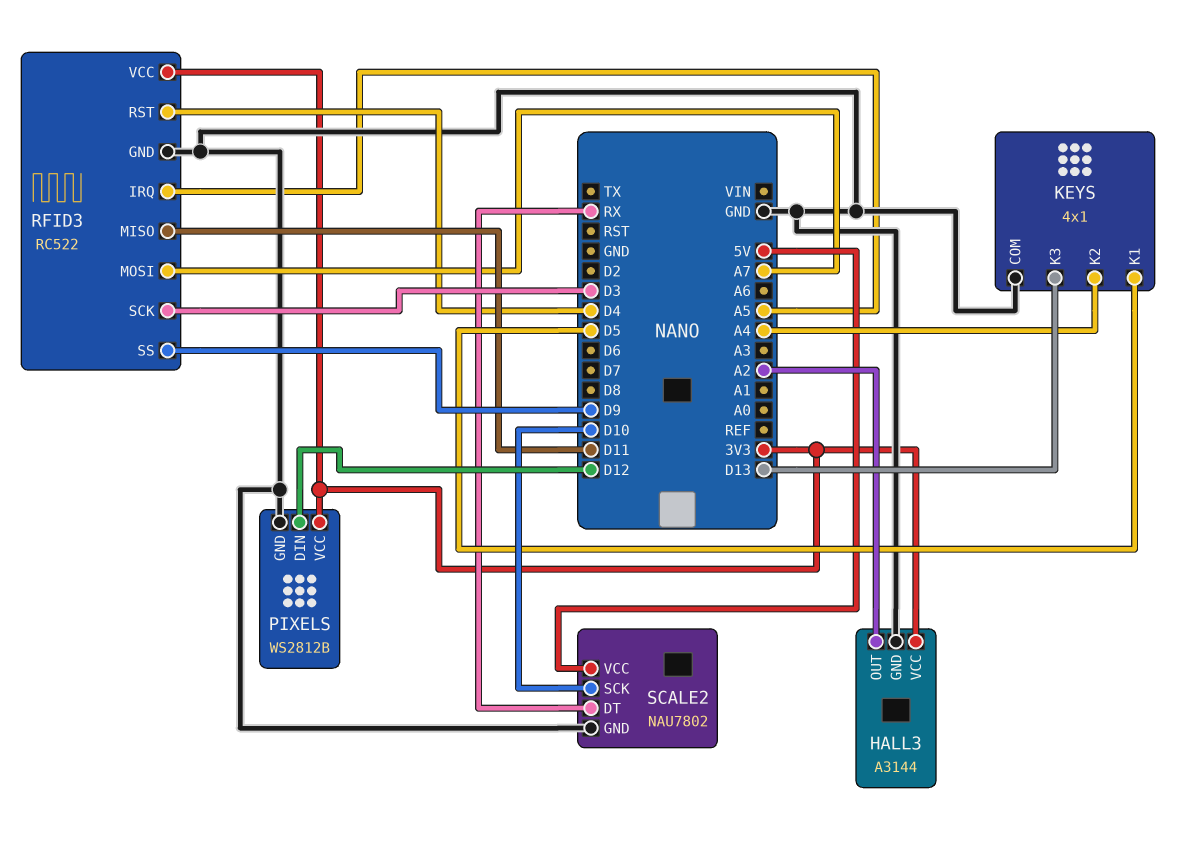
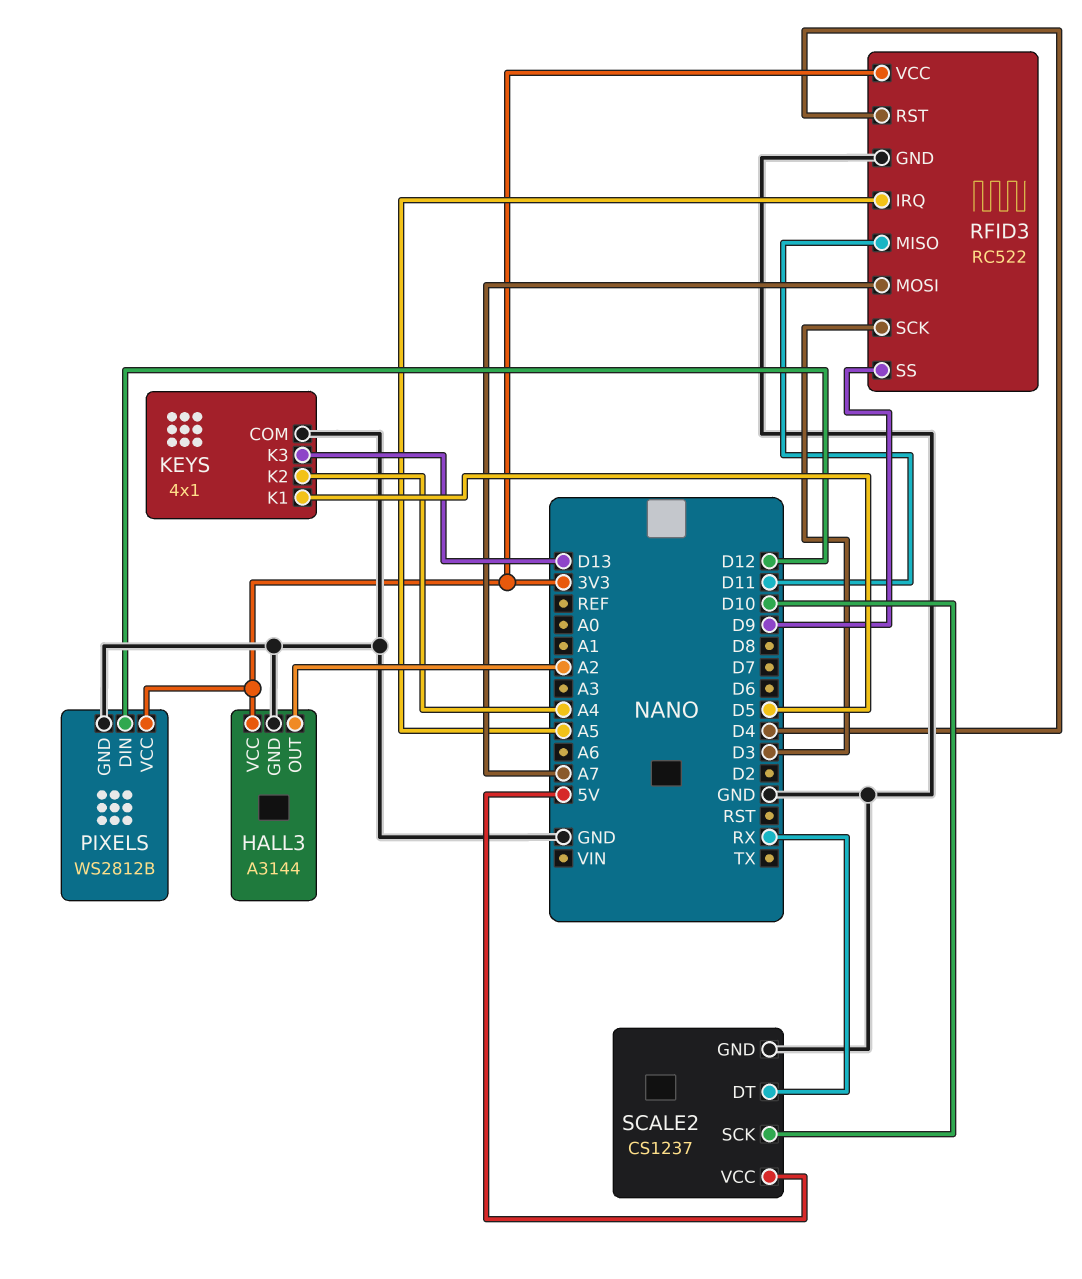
SCALE2: NAU7802 -> CS1237

